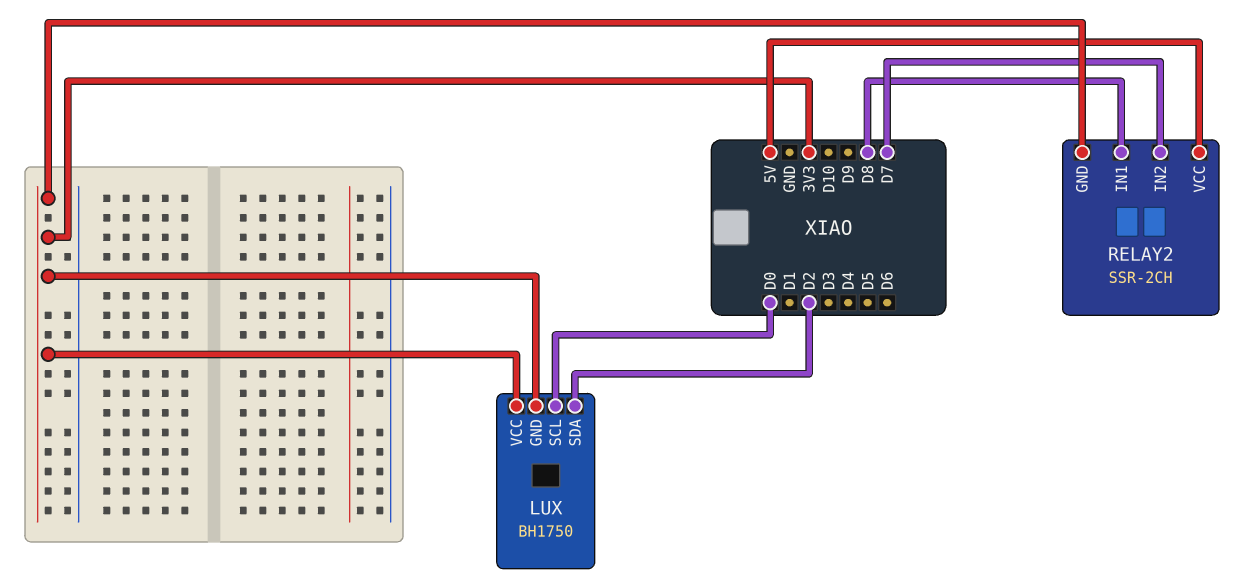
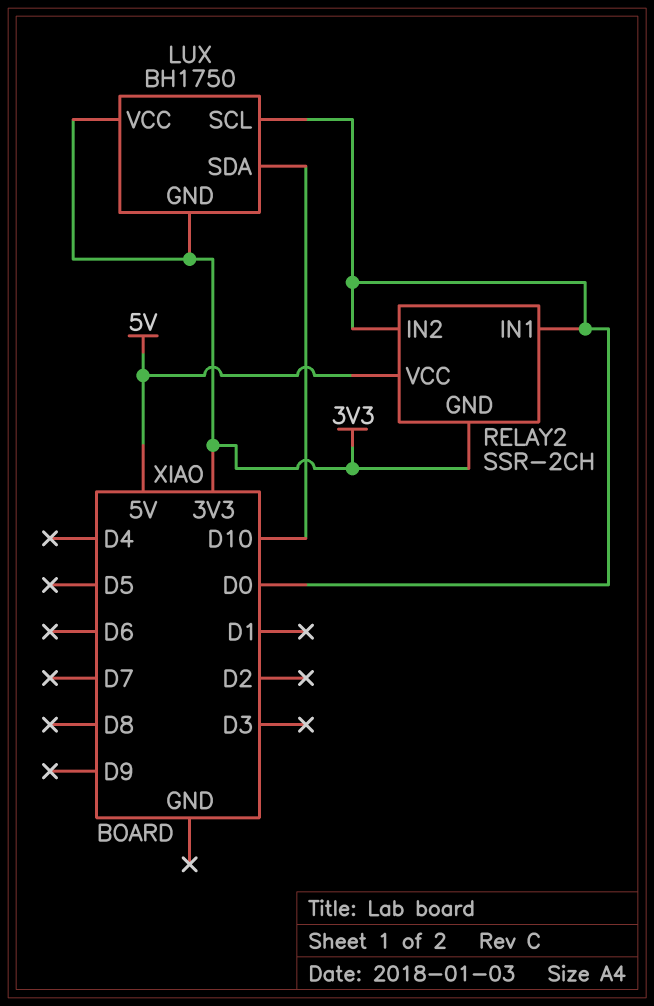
LUX pin SDA: D2 -> D10
RELAY2 pin IN1: D8 -> D0
RELAY2 pin IN2: D7 -> D0

